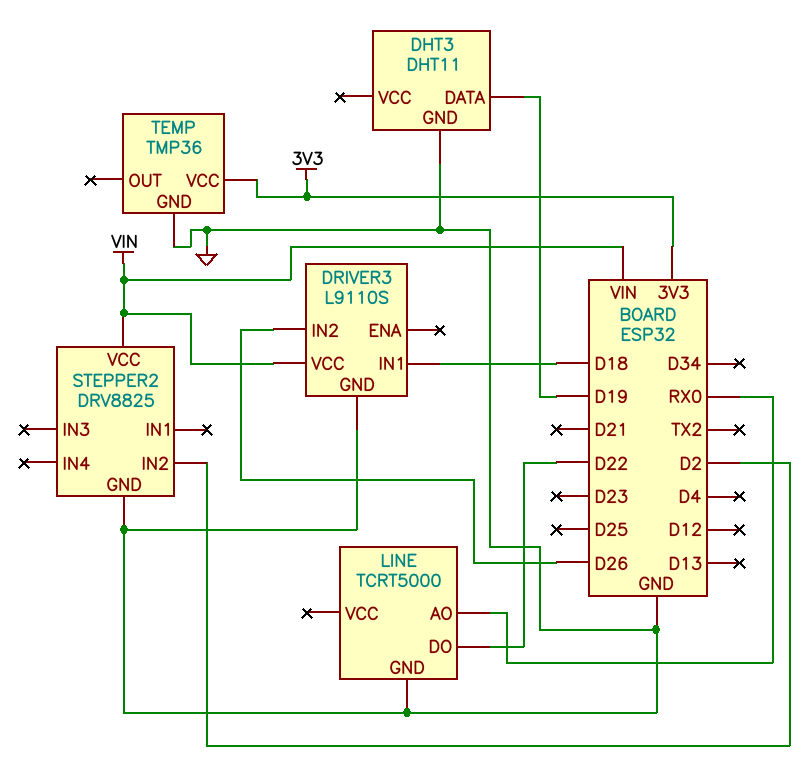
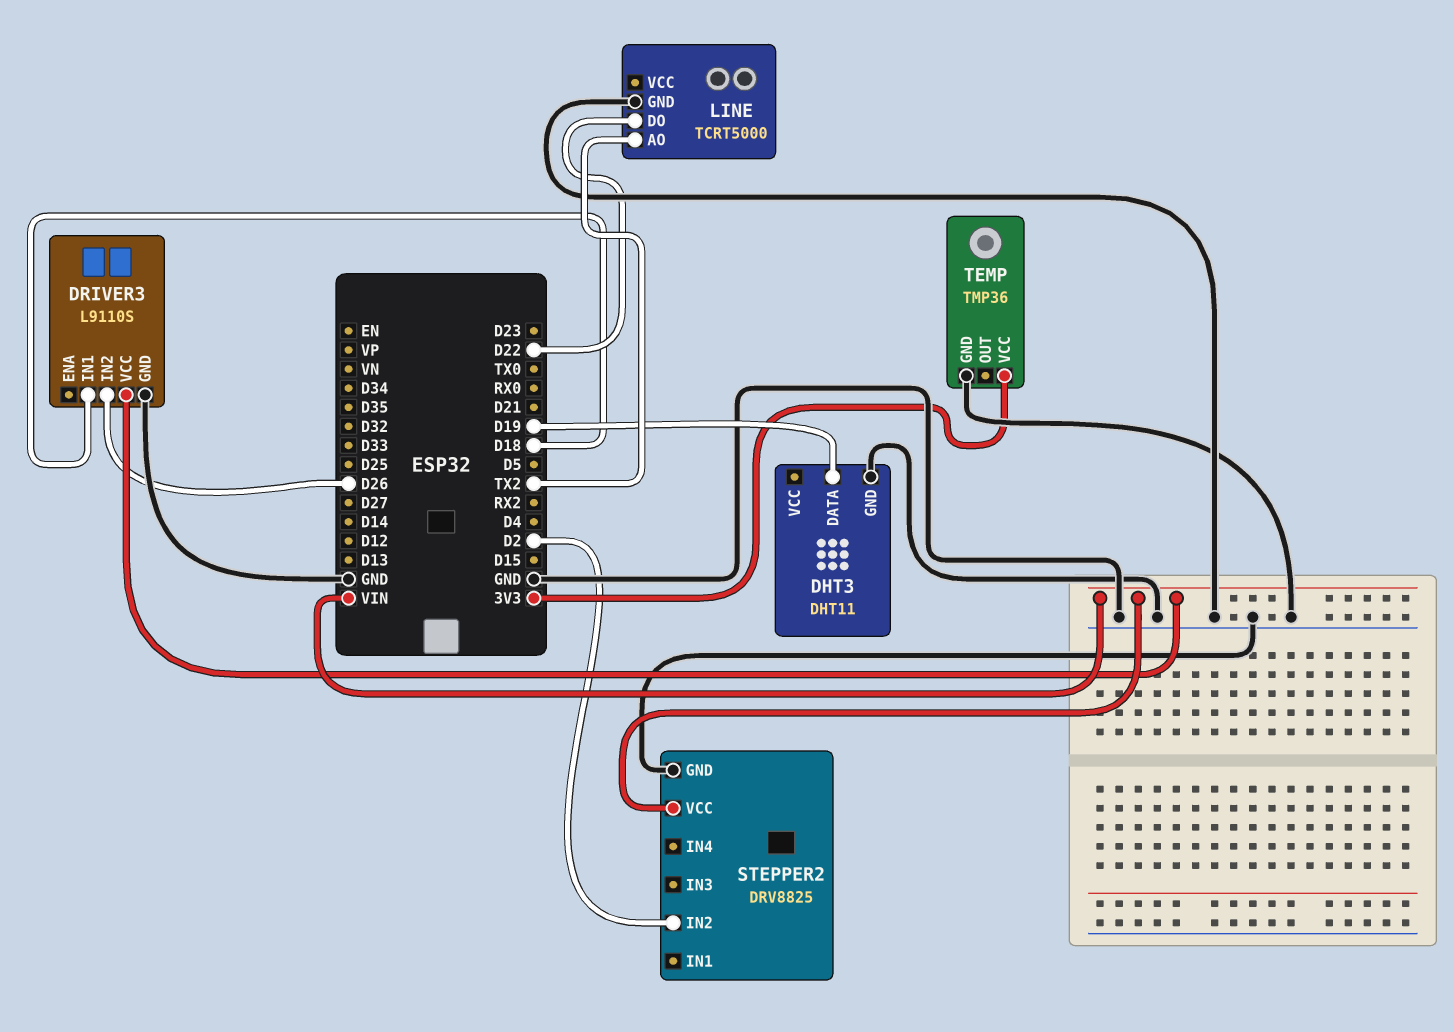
LINE pin AO: RX0 -> TX2

